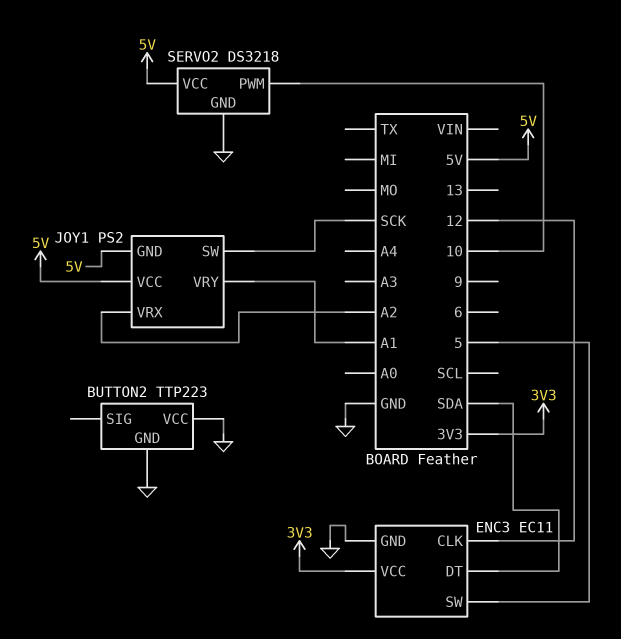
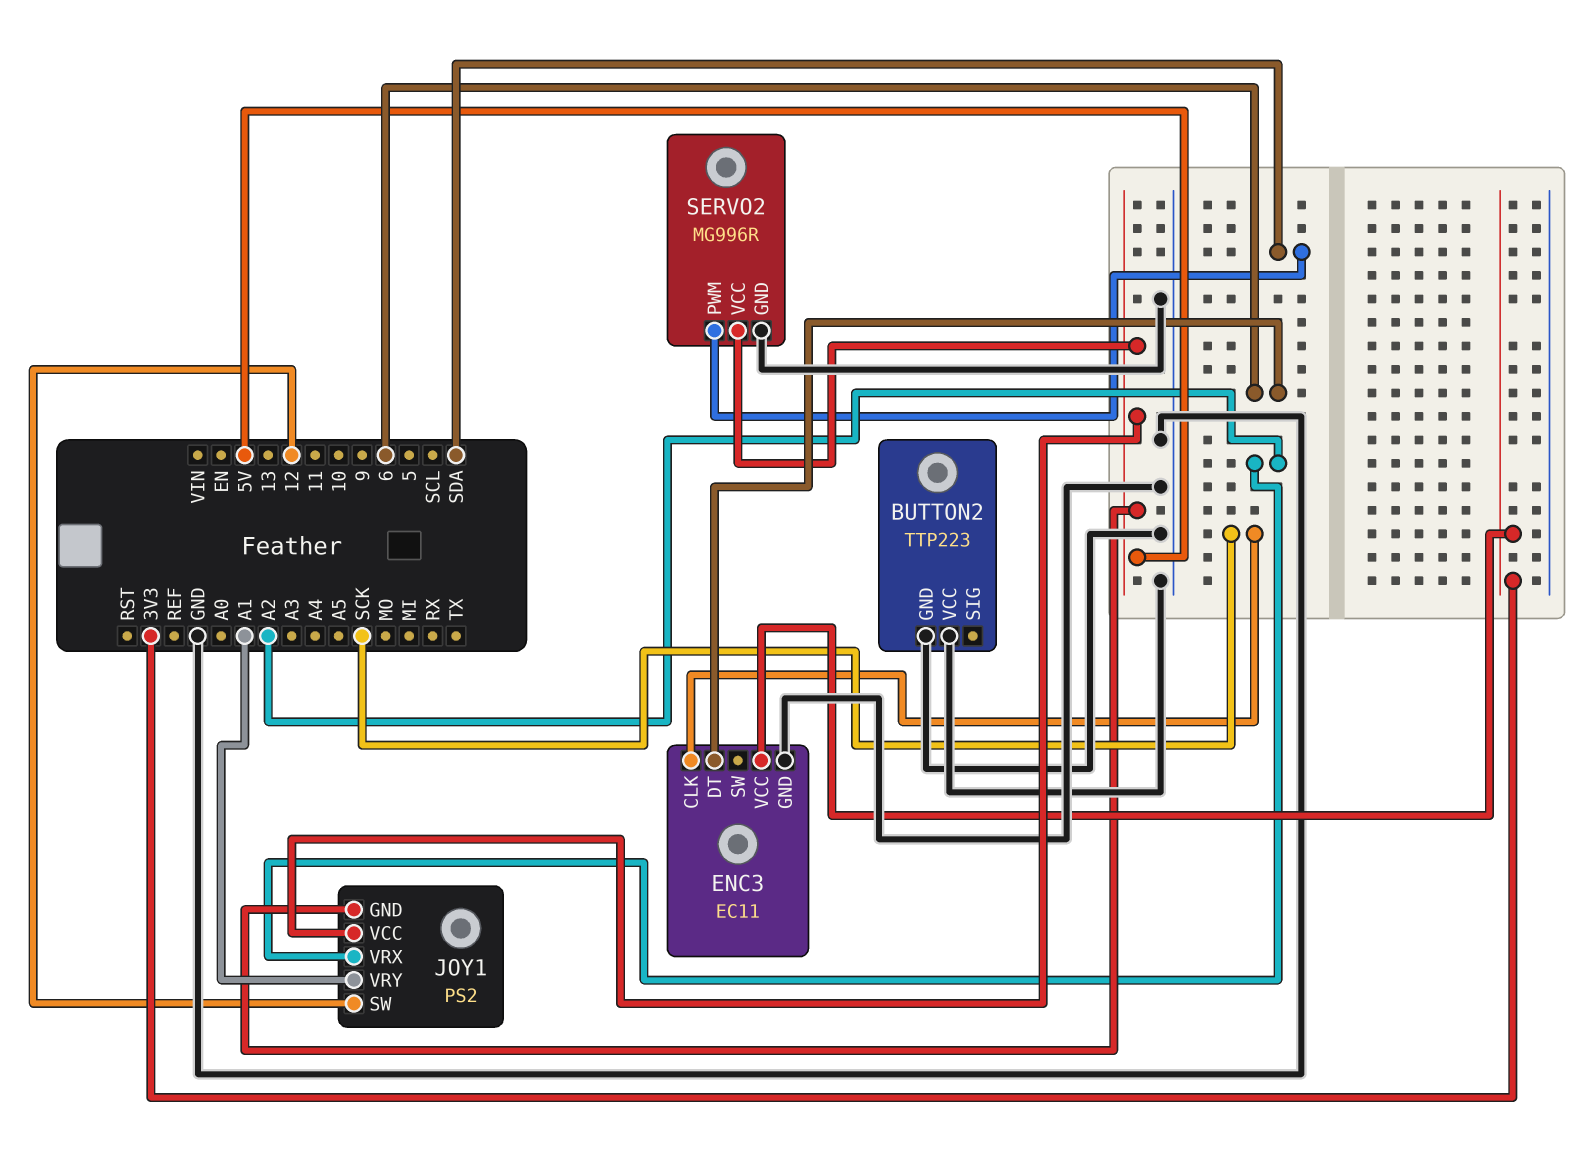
ENC3 pin CLK: 12 -> SCK
ENC3 pin DT: SDA -> 6
ENC3 pin SW: 5 -> none
JOY1 pin SW: SCK -> 12
SERVO2: DS3218 -> MG996R
SERVO2 pin PWM: 10 -> SDA

